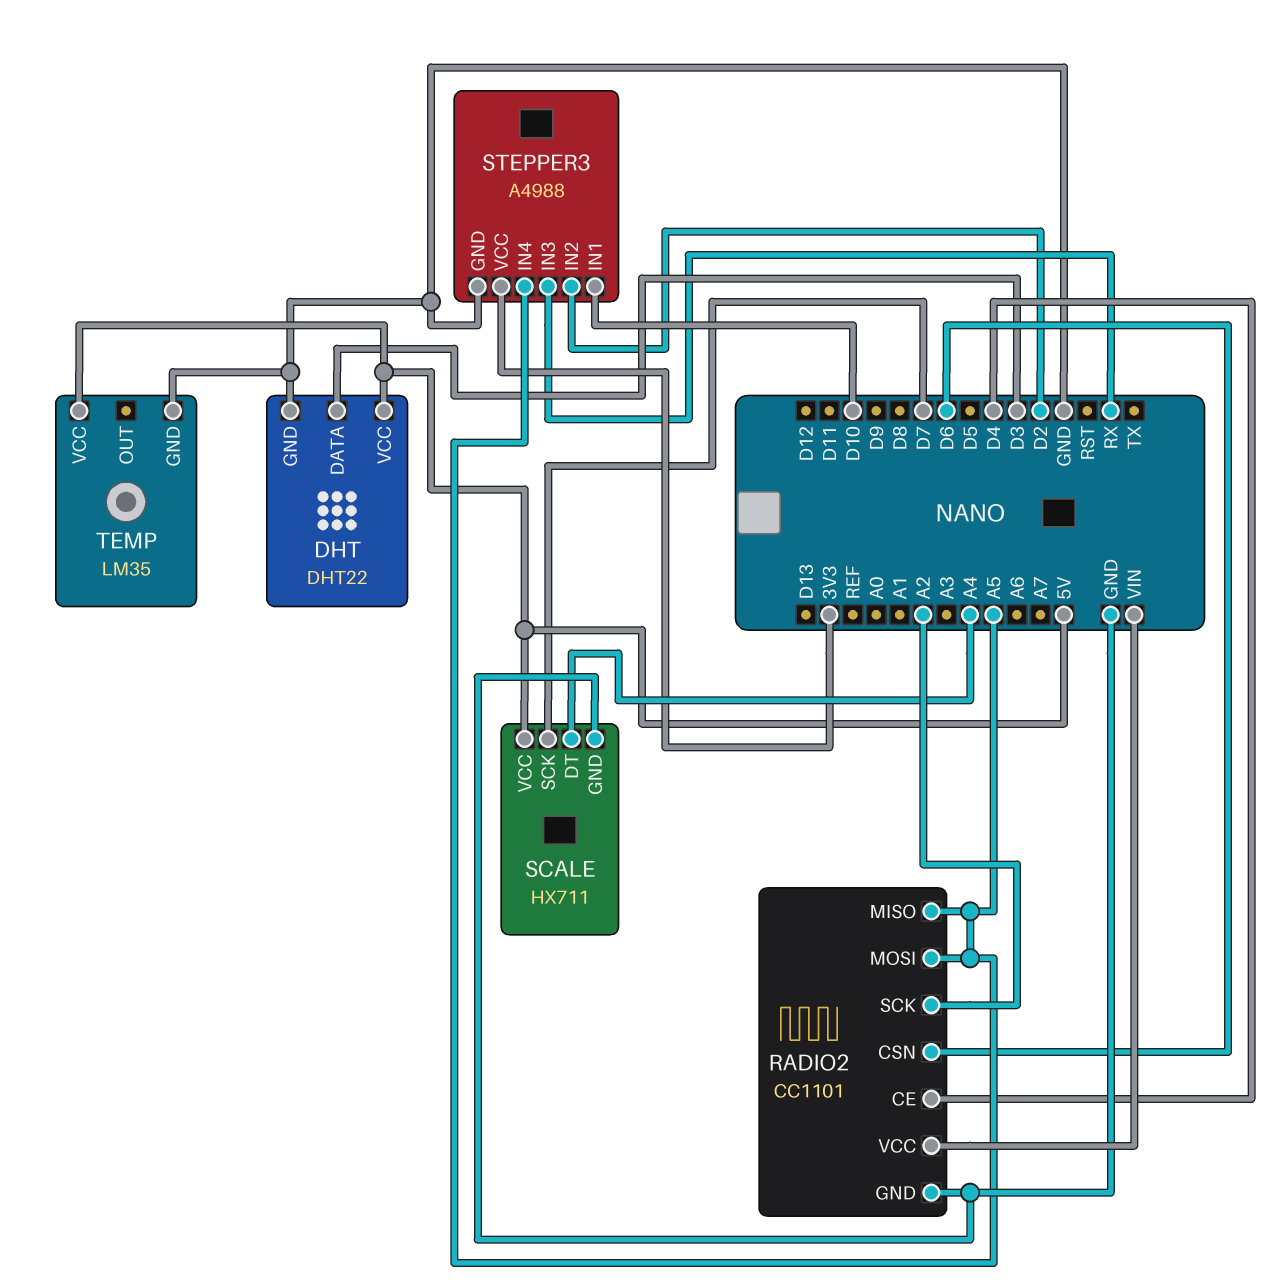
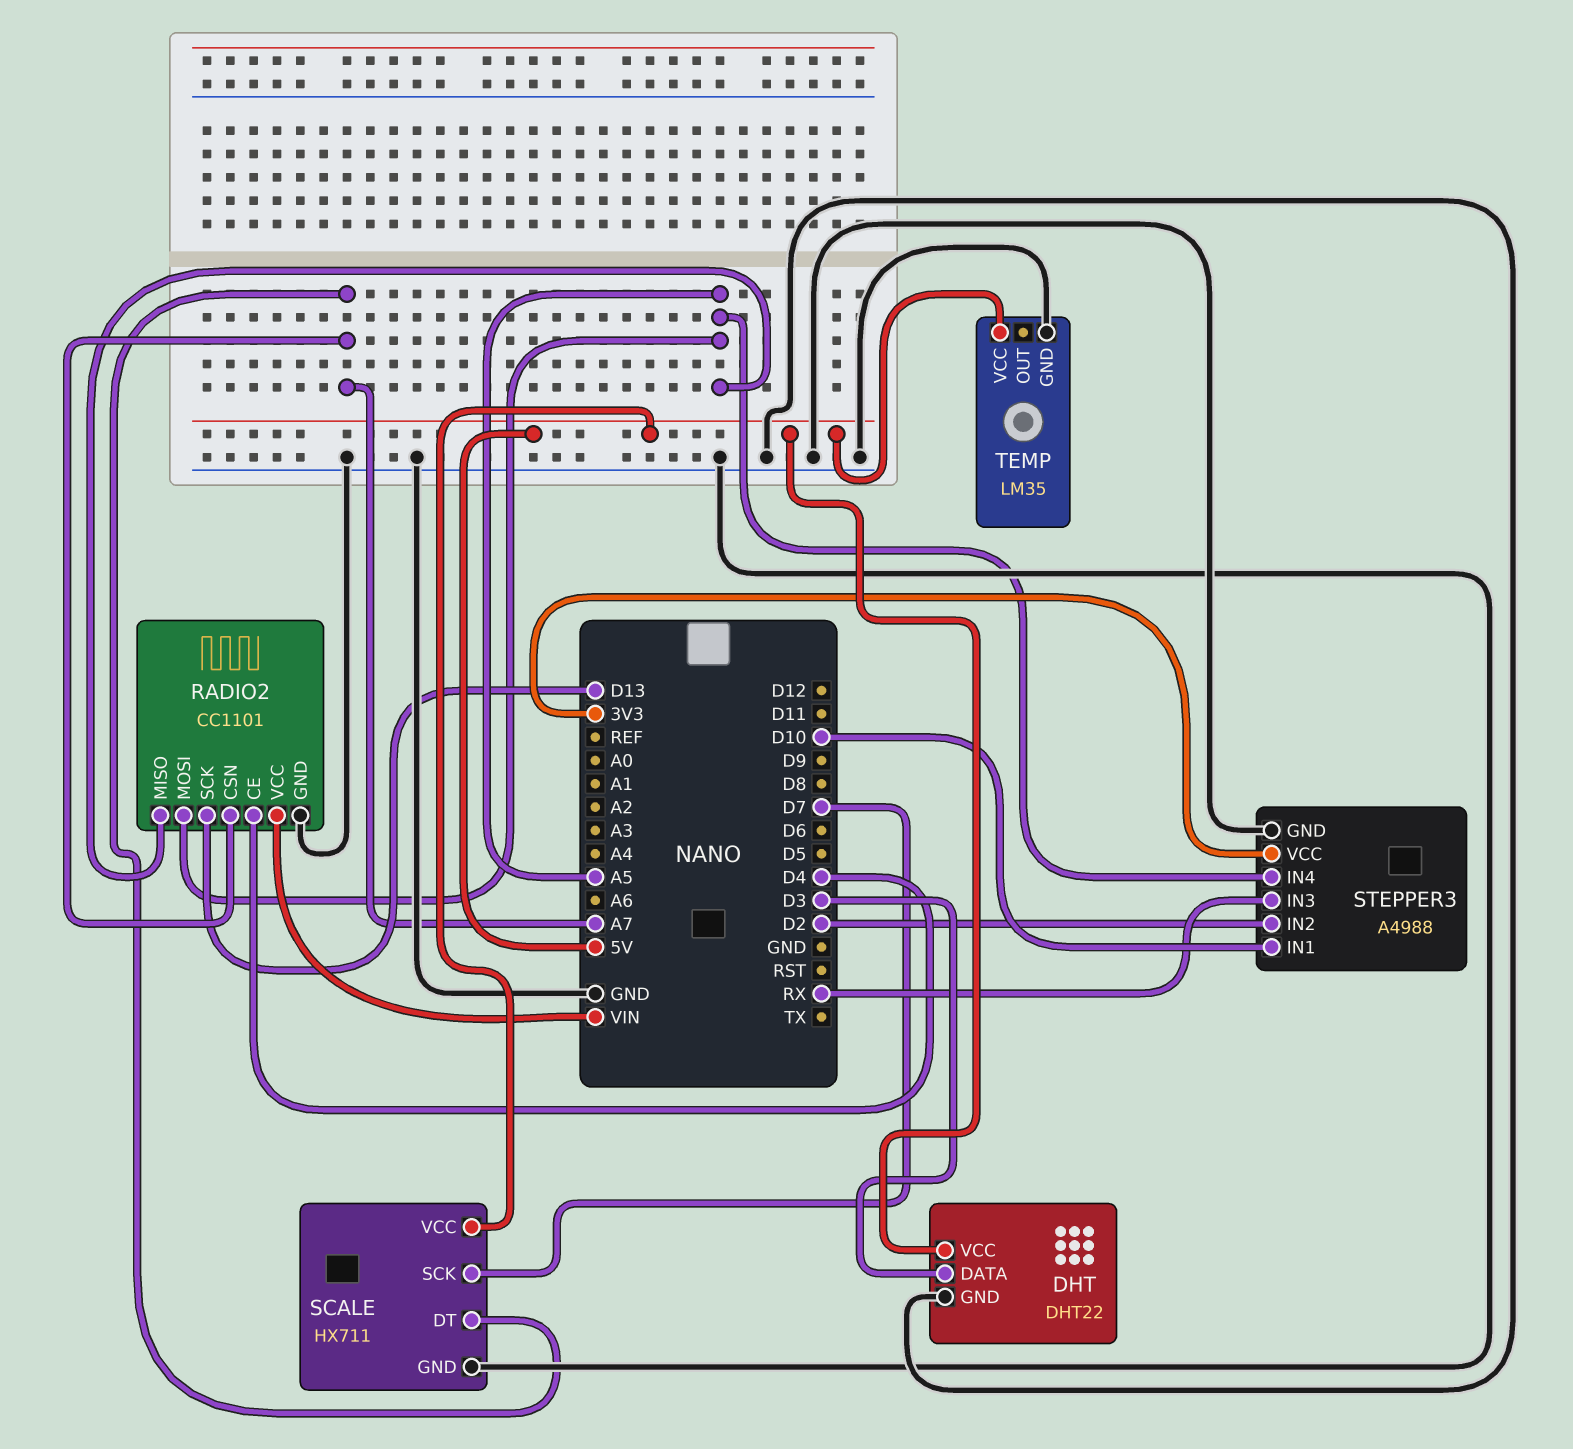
RADIO2 pin CSN: D6 -> A7
RADIO2 pin SCK: A2 -> D13
SCALE pin DT: A4 -> A7

